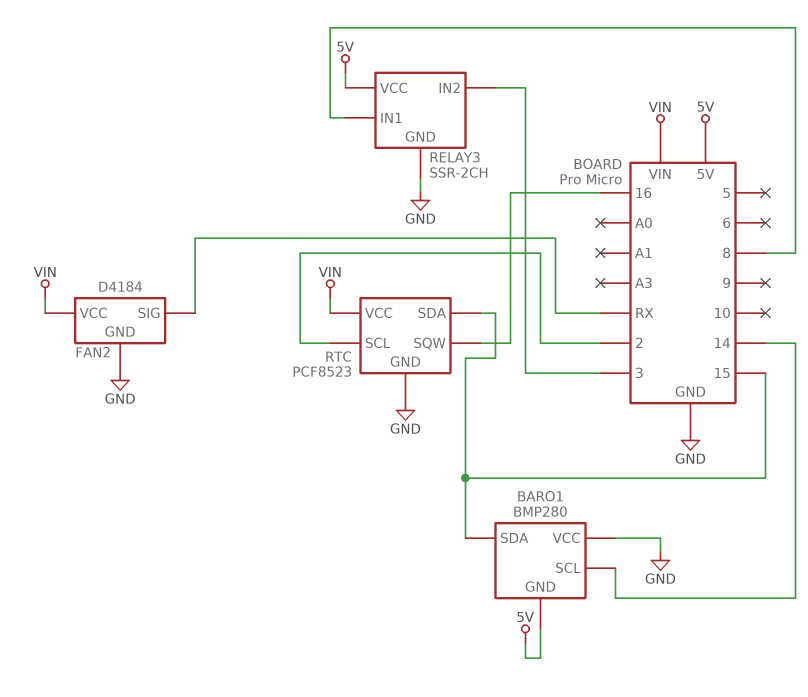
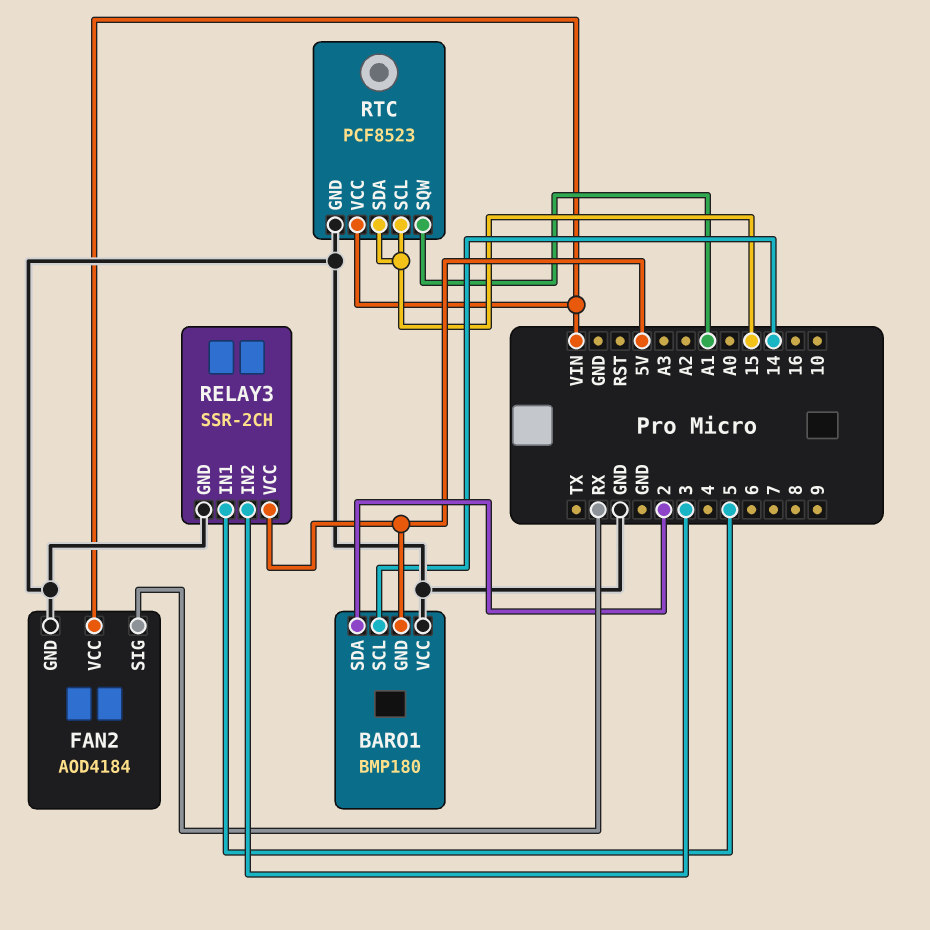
BARO1: BMP280 -> BMP180
BARO1 pin SDA: 15 -> 2
FAN2: D4184 -> AOD4184
RELAY3 pin IN1: 8 -> 5
RTC pin SCL: 2 -> 15
RTC pin SQW: 16 -> A1

